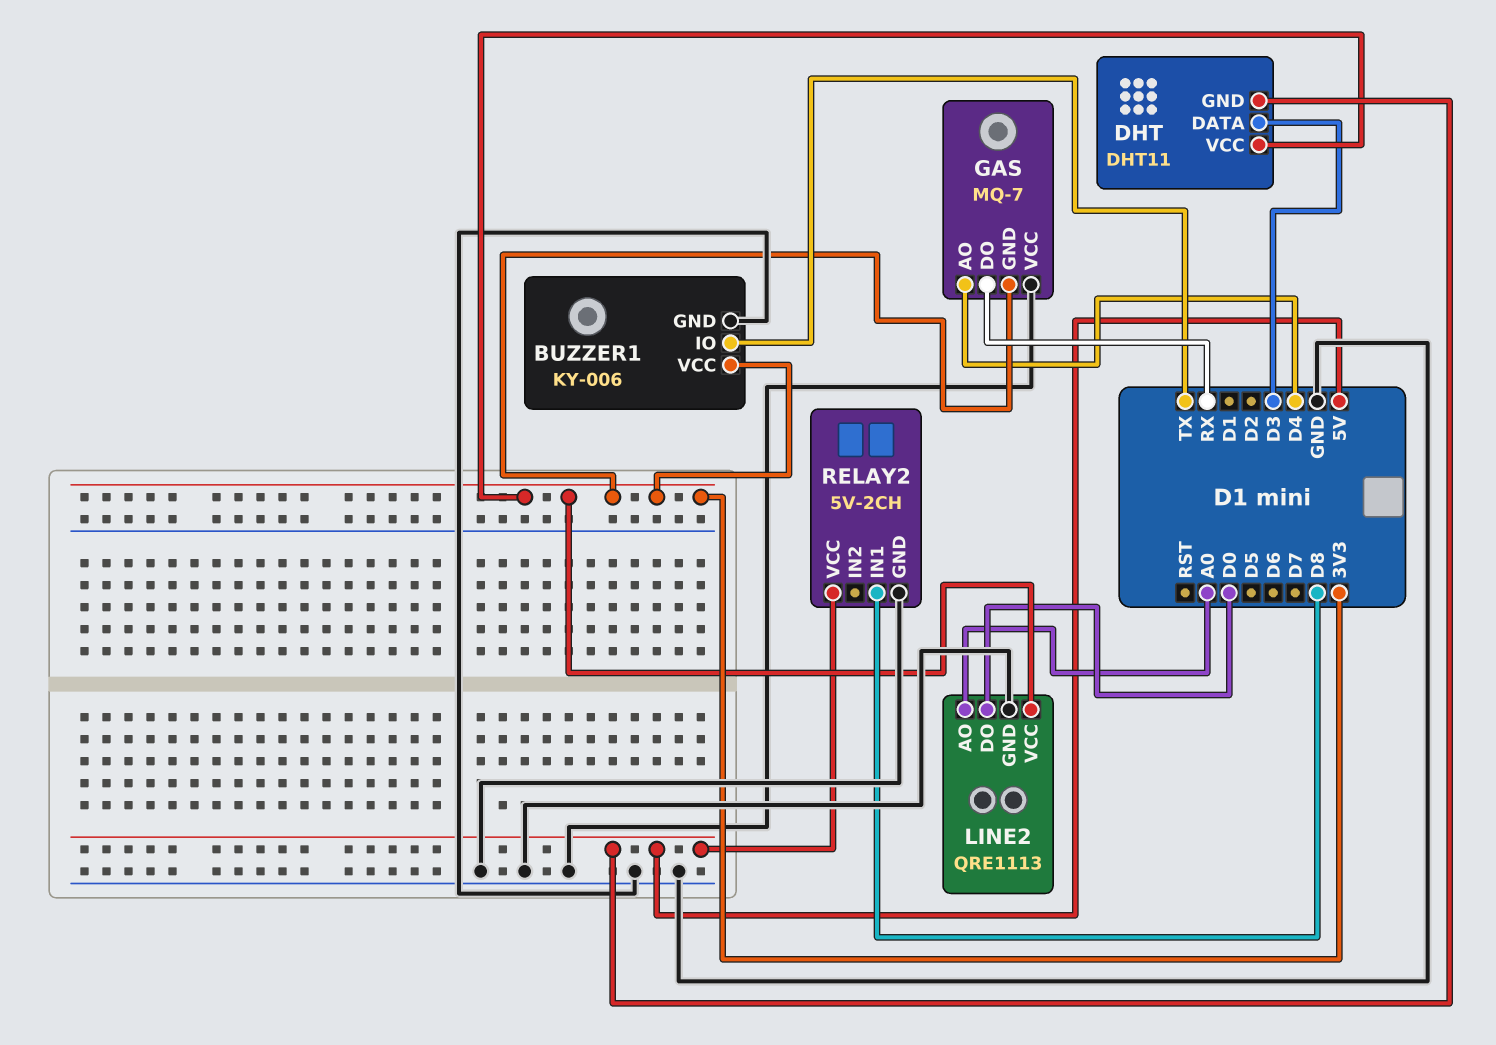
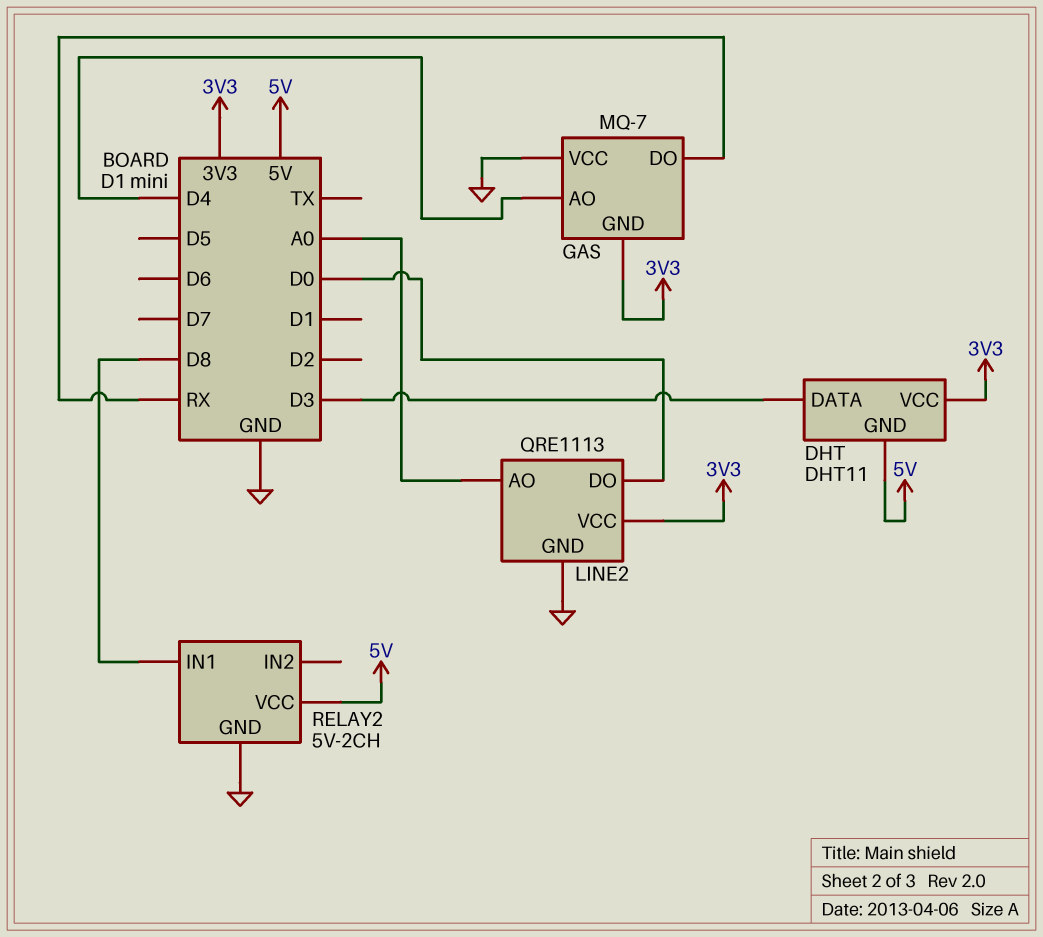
BUZZER1: KY-006 -> none
BUZZER1 pin GND: GND -> none
BUZZER1 pin IO: TX -> none
BUZZER1 pin VCC: 3V3 -> none

